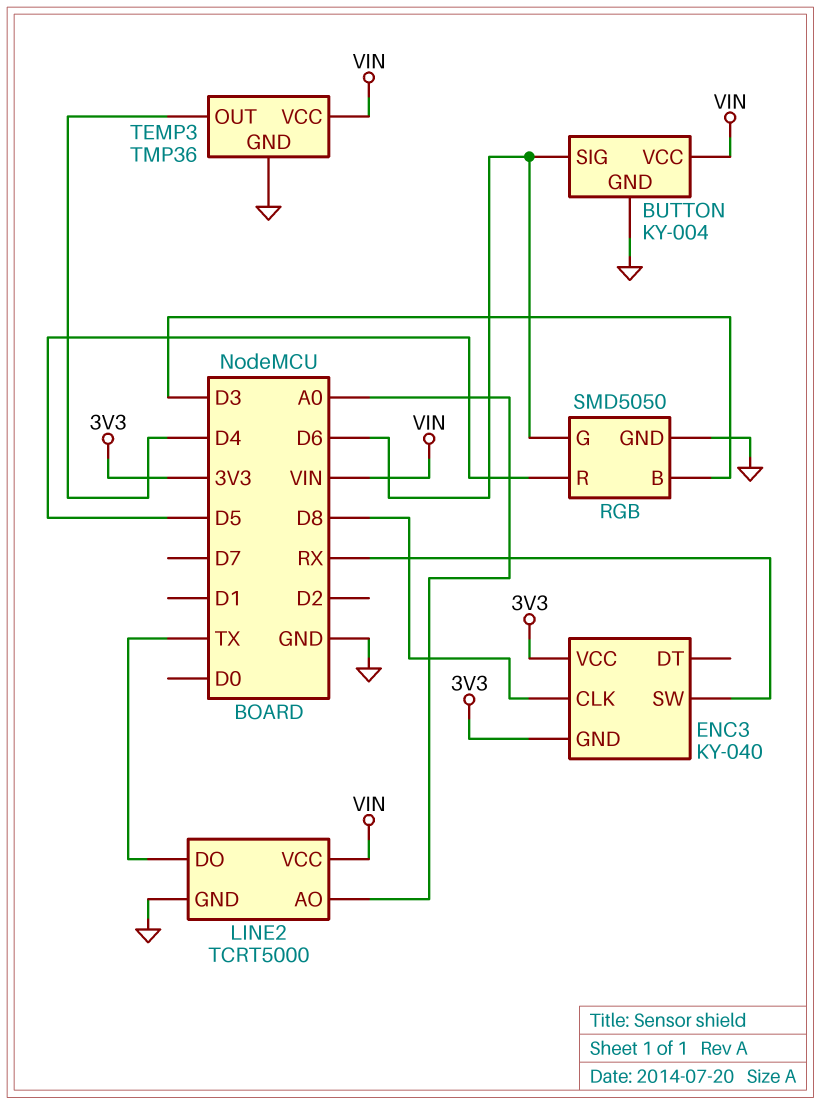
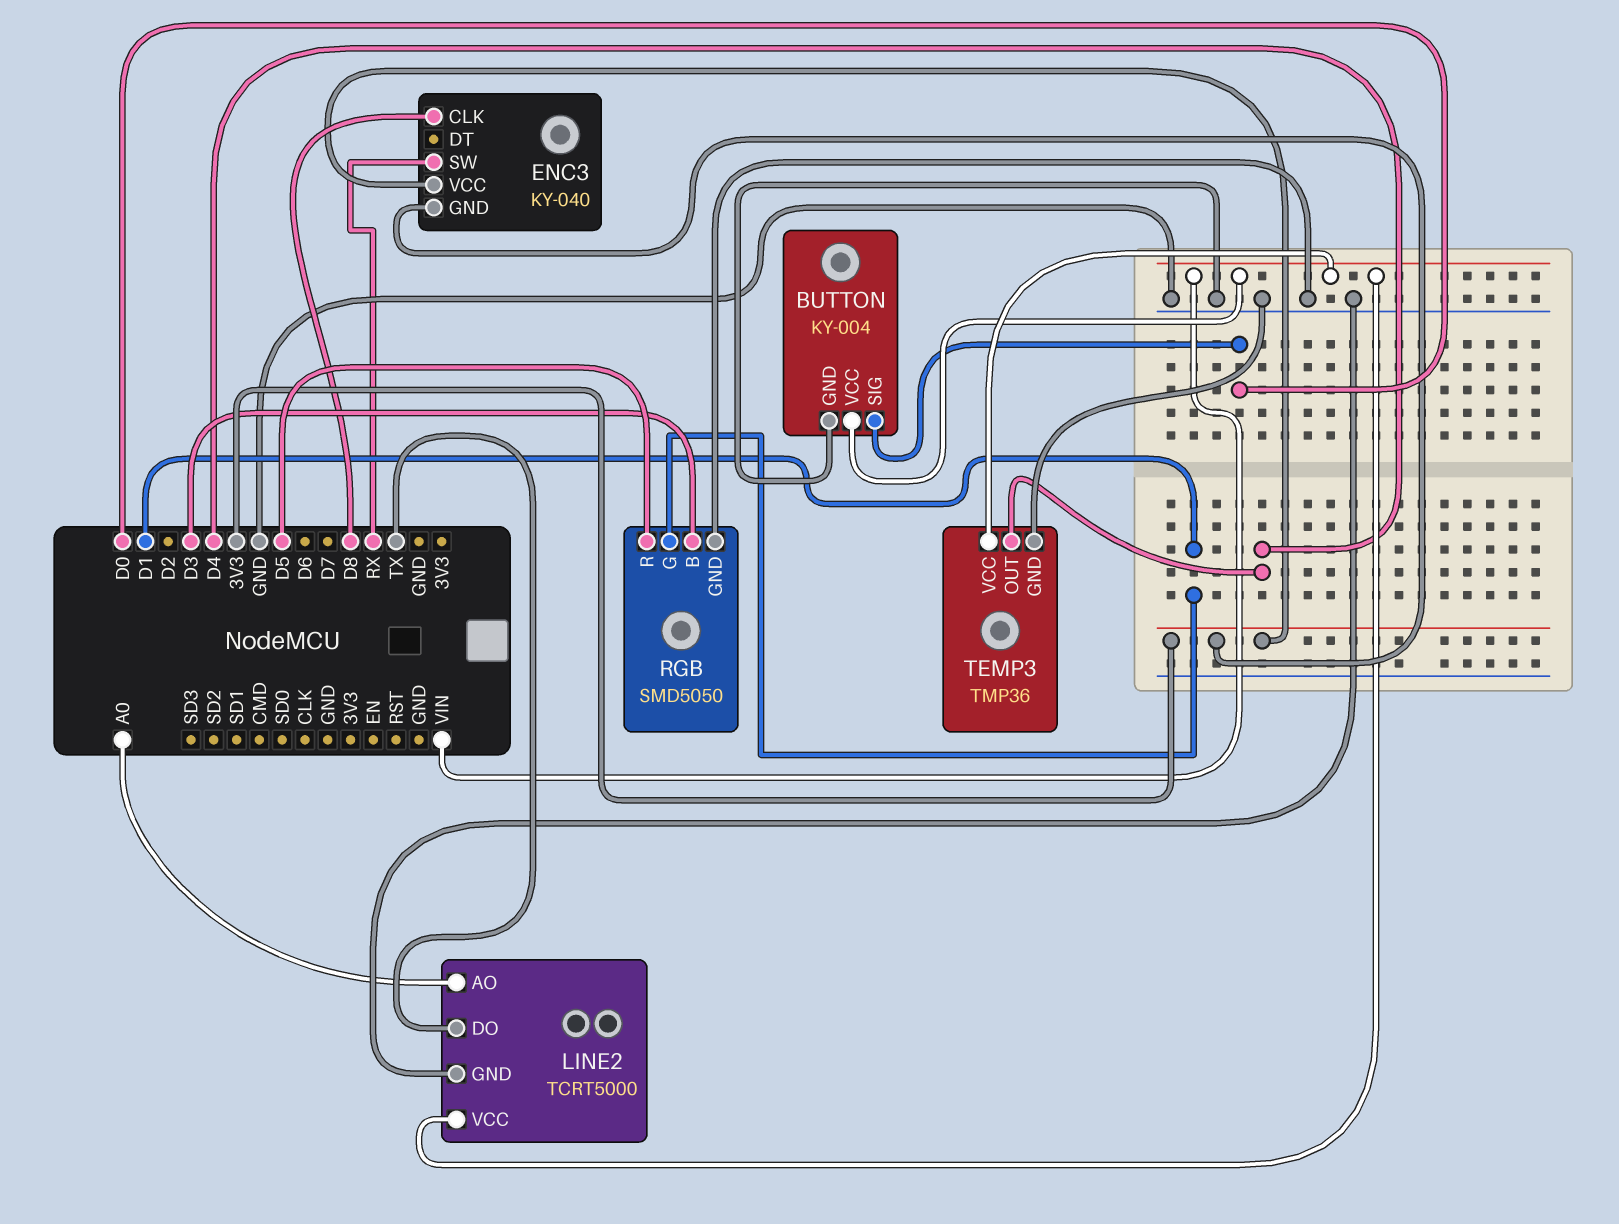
BUTTON pin SIG: D6 -> D0
RGB pin G: D6 -> D1

